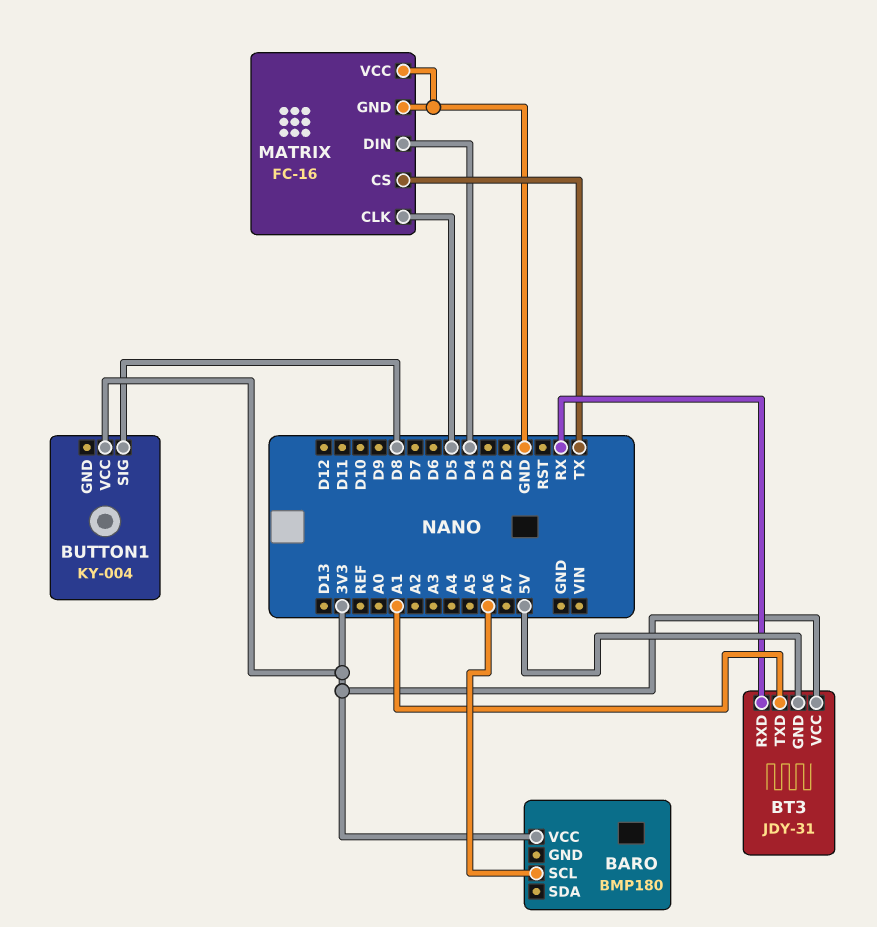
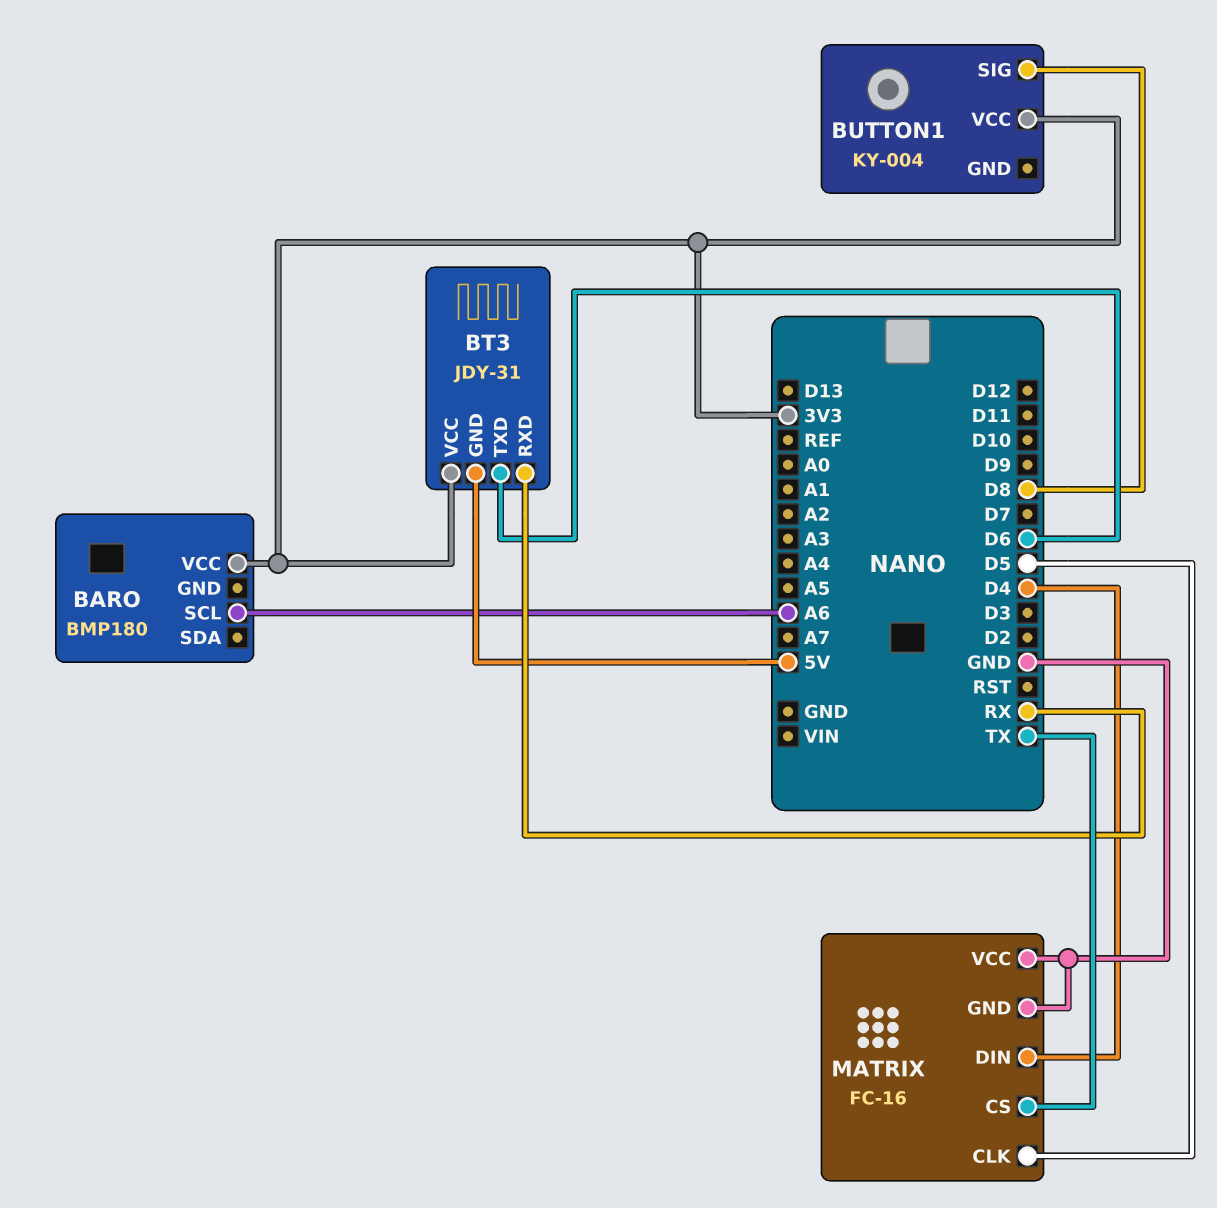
BT3 pin TXD: A1 -> D6

